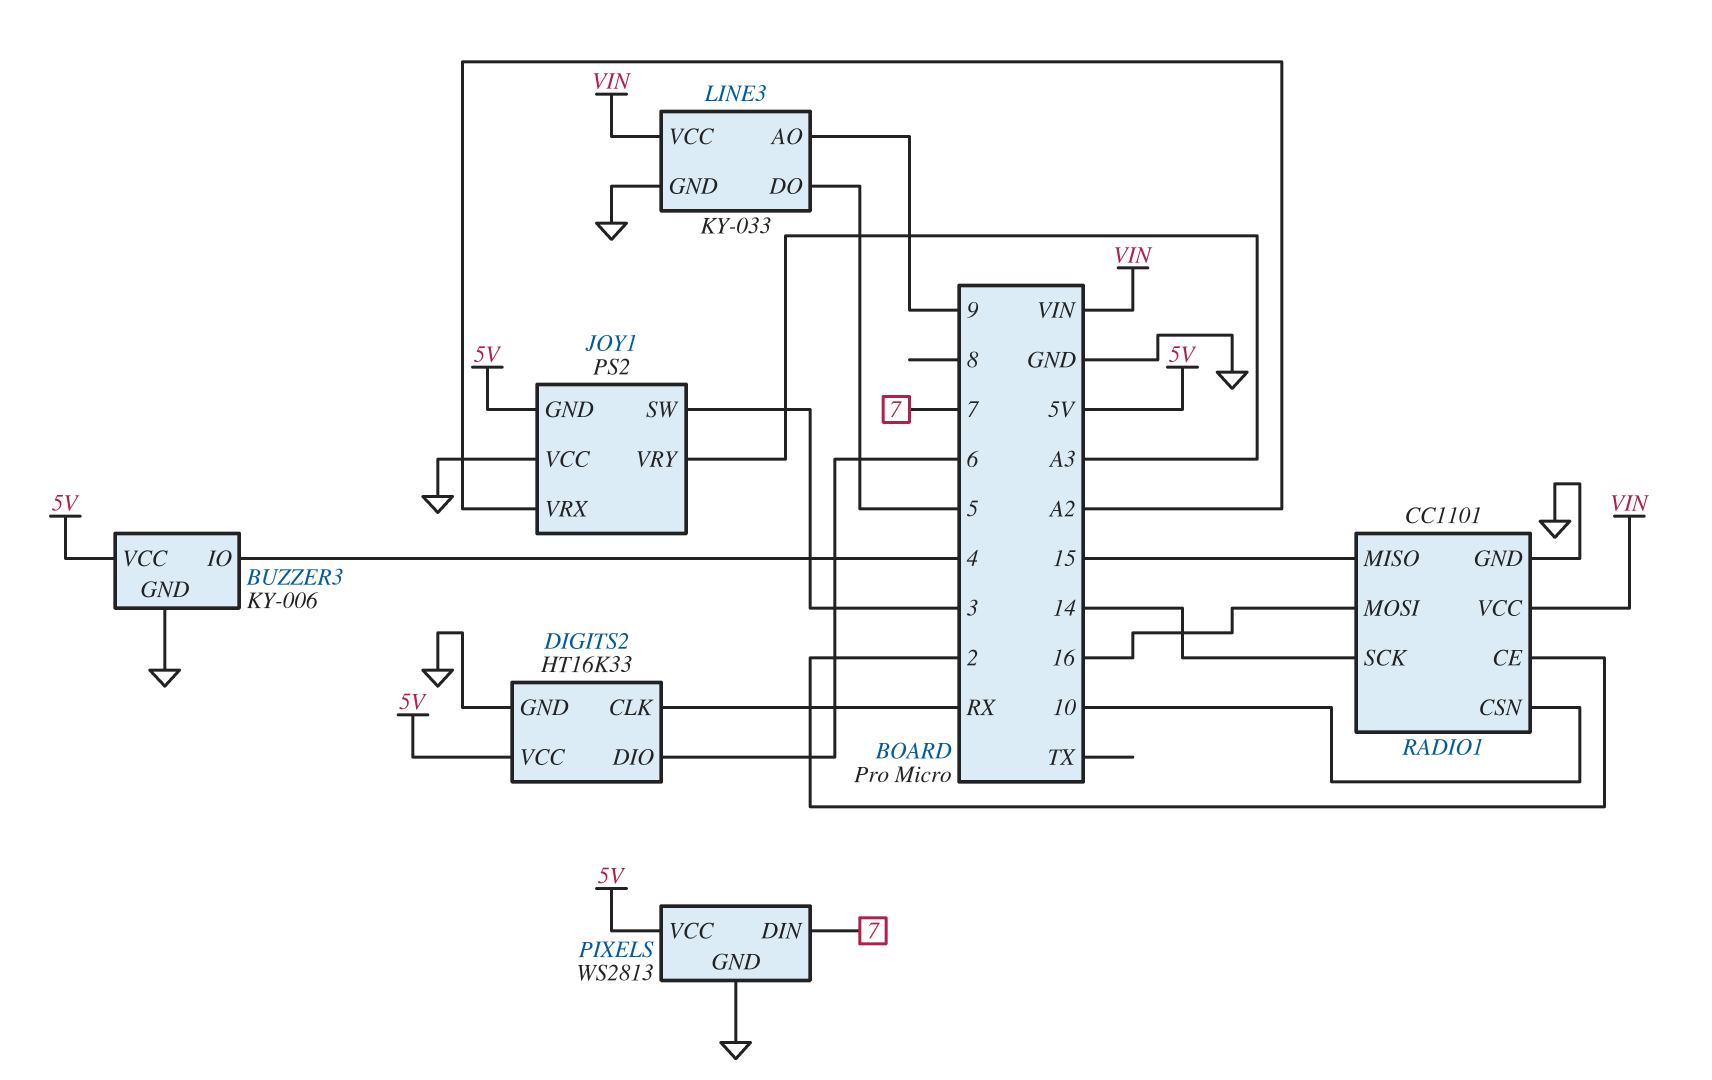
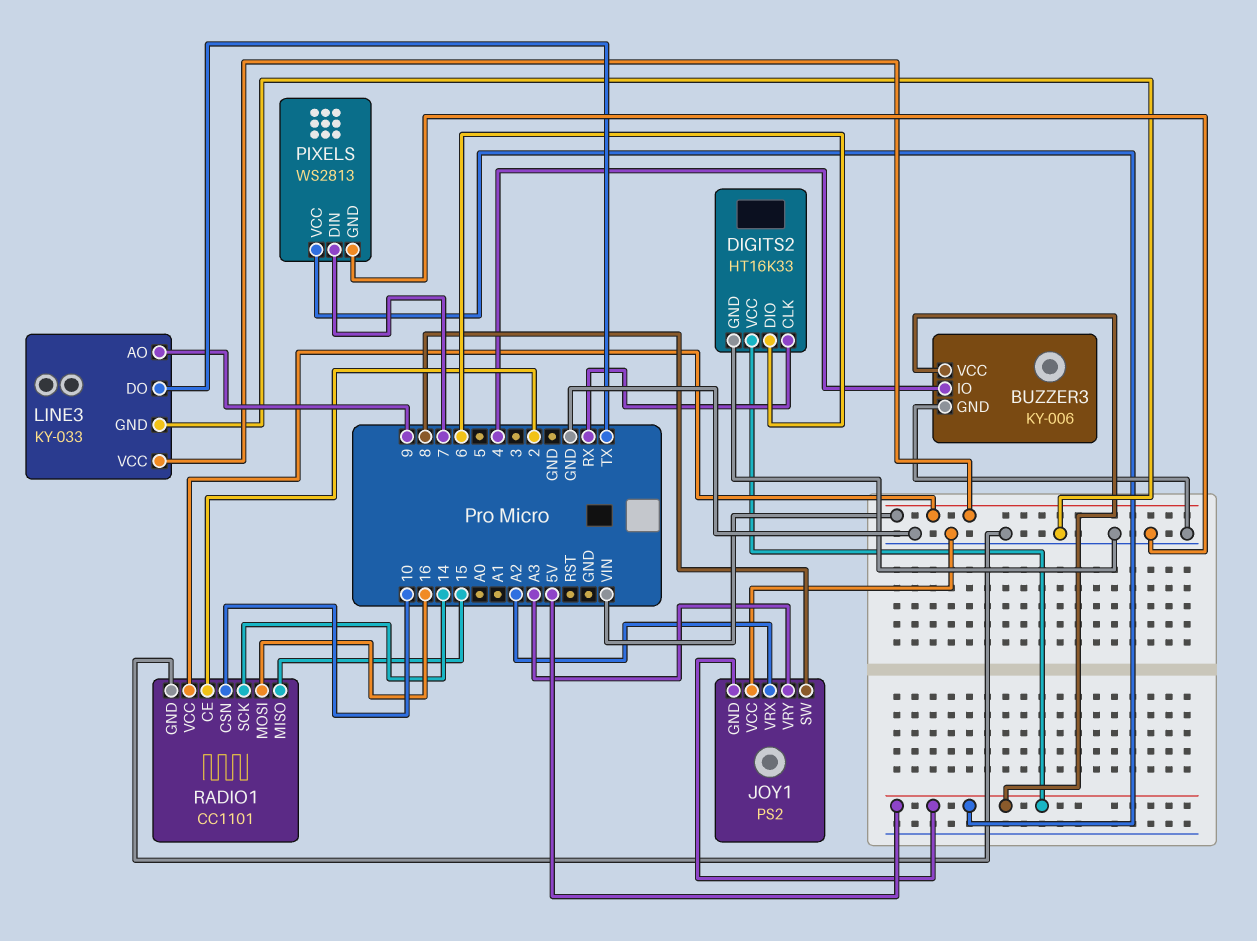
JOY1 pin SW: 3 -> 8
LINE3 pin DO: 5 -> TX

